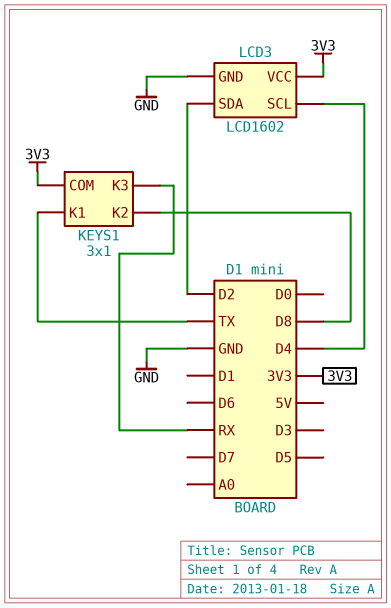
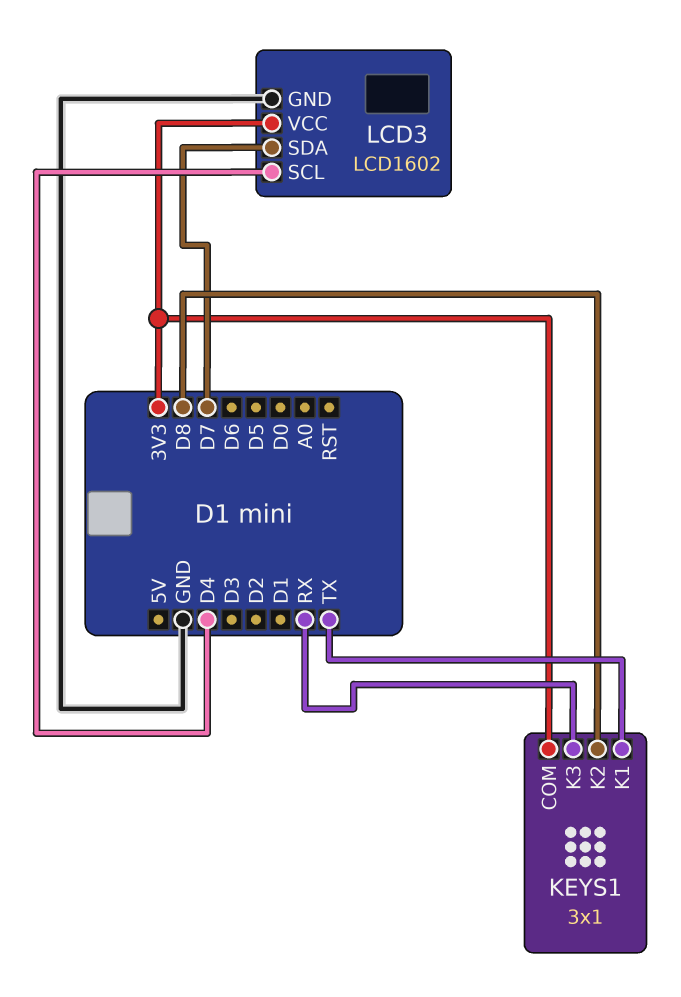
LCD3 pin SDA: D2 -> D7

